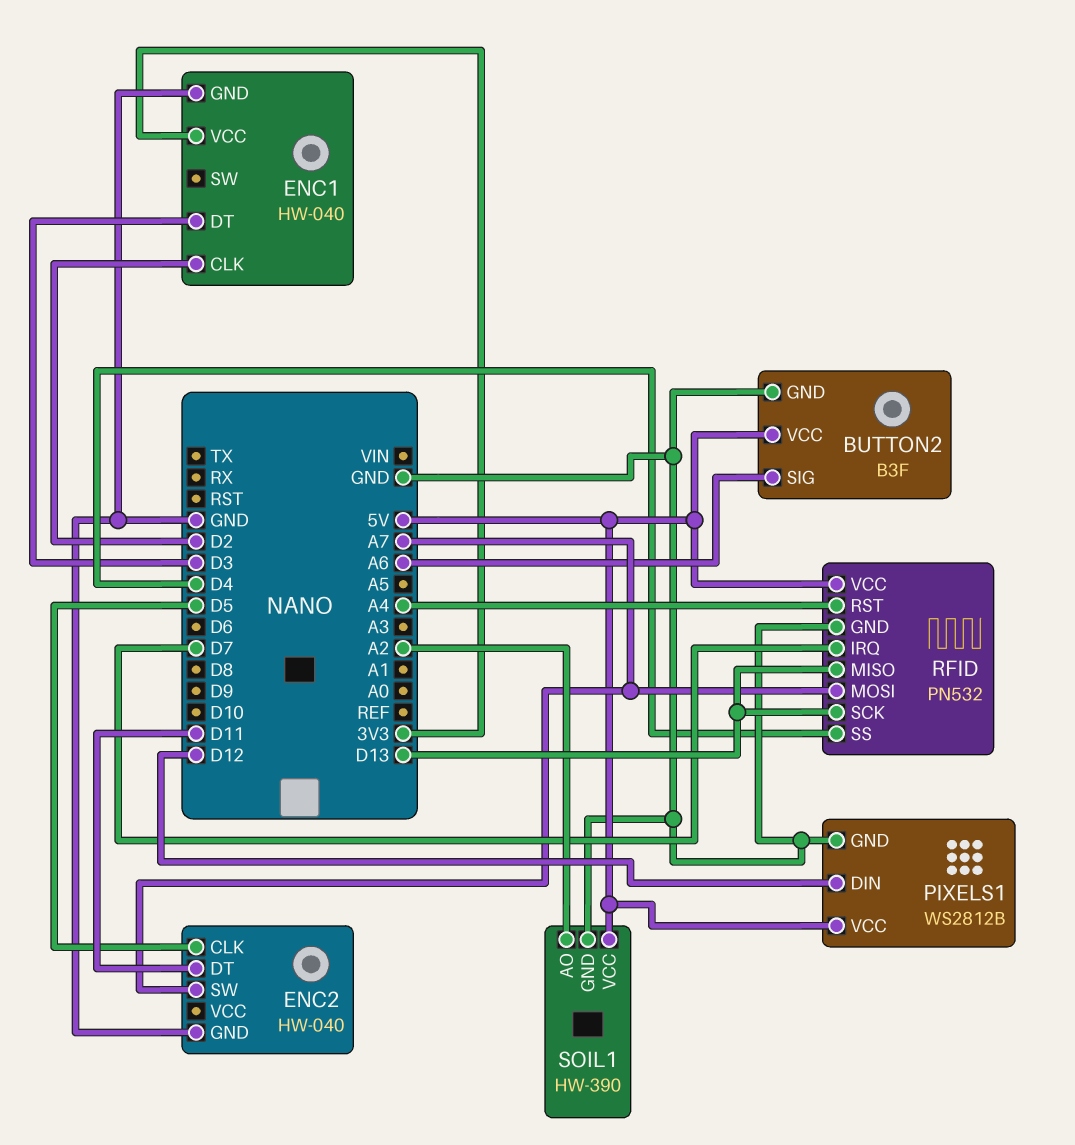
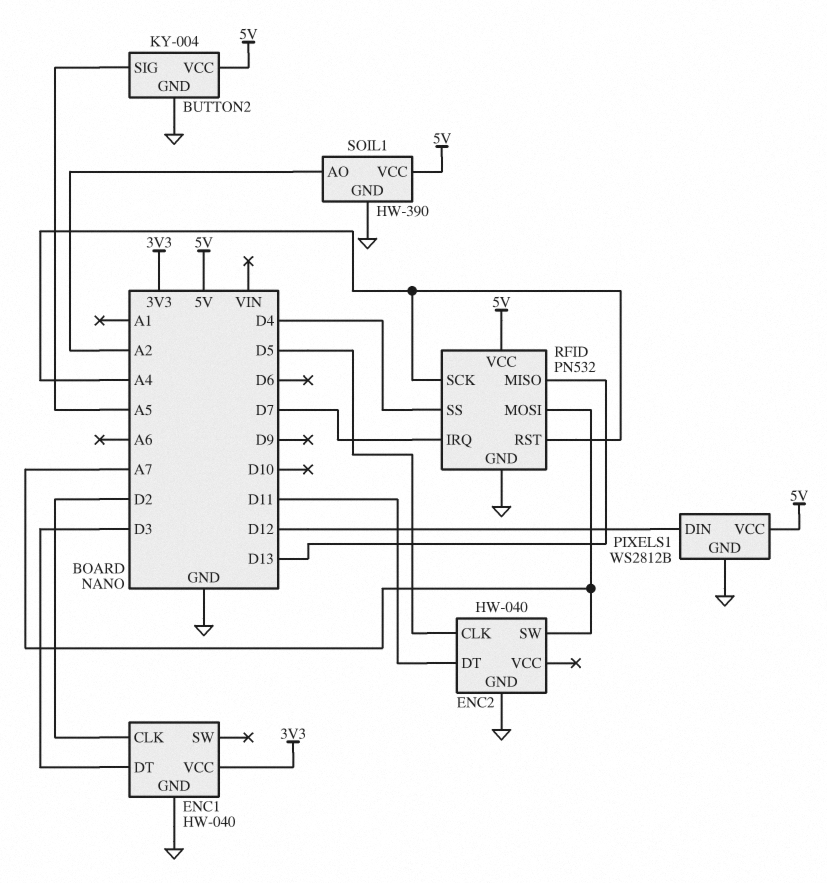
BUTTON2: B3F -> KY-004
BUTTON2 pin SIG: A6 -> A5
RFID pin SCK: D13 -> A4

